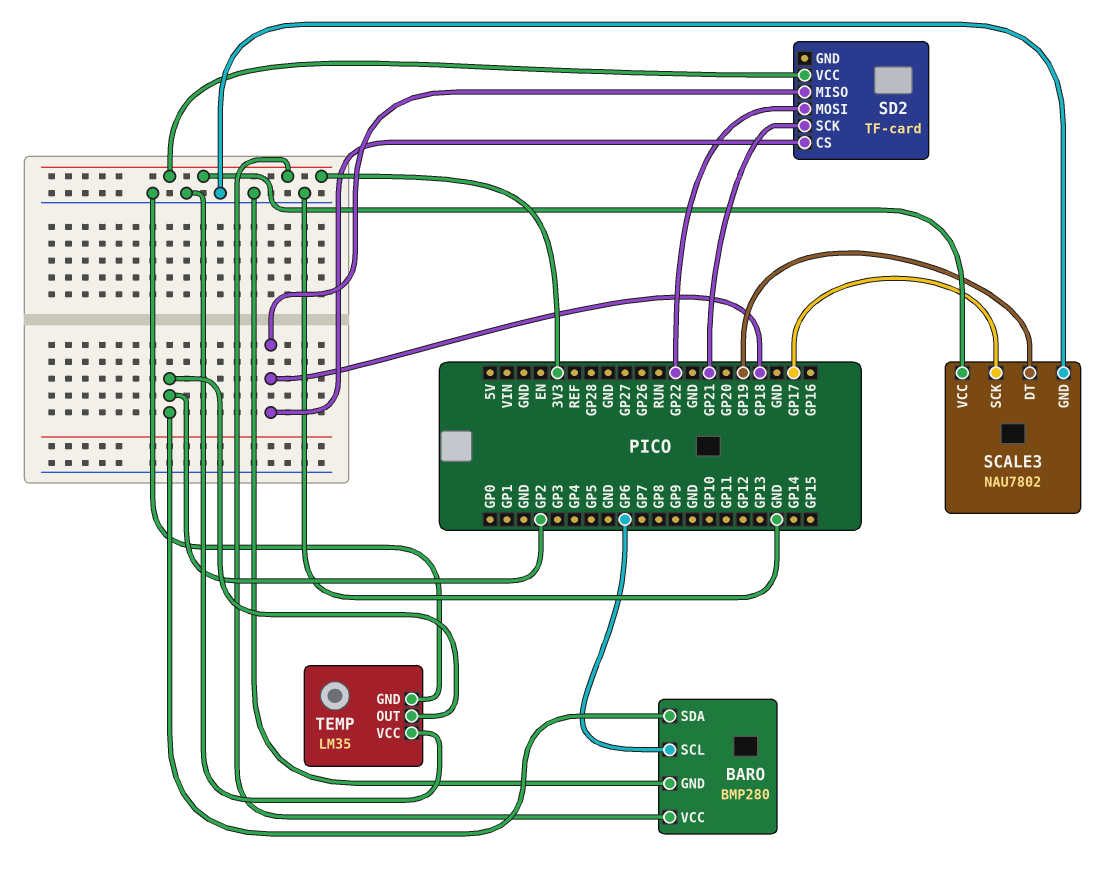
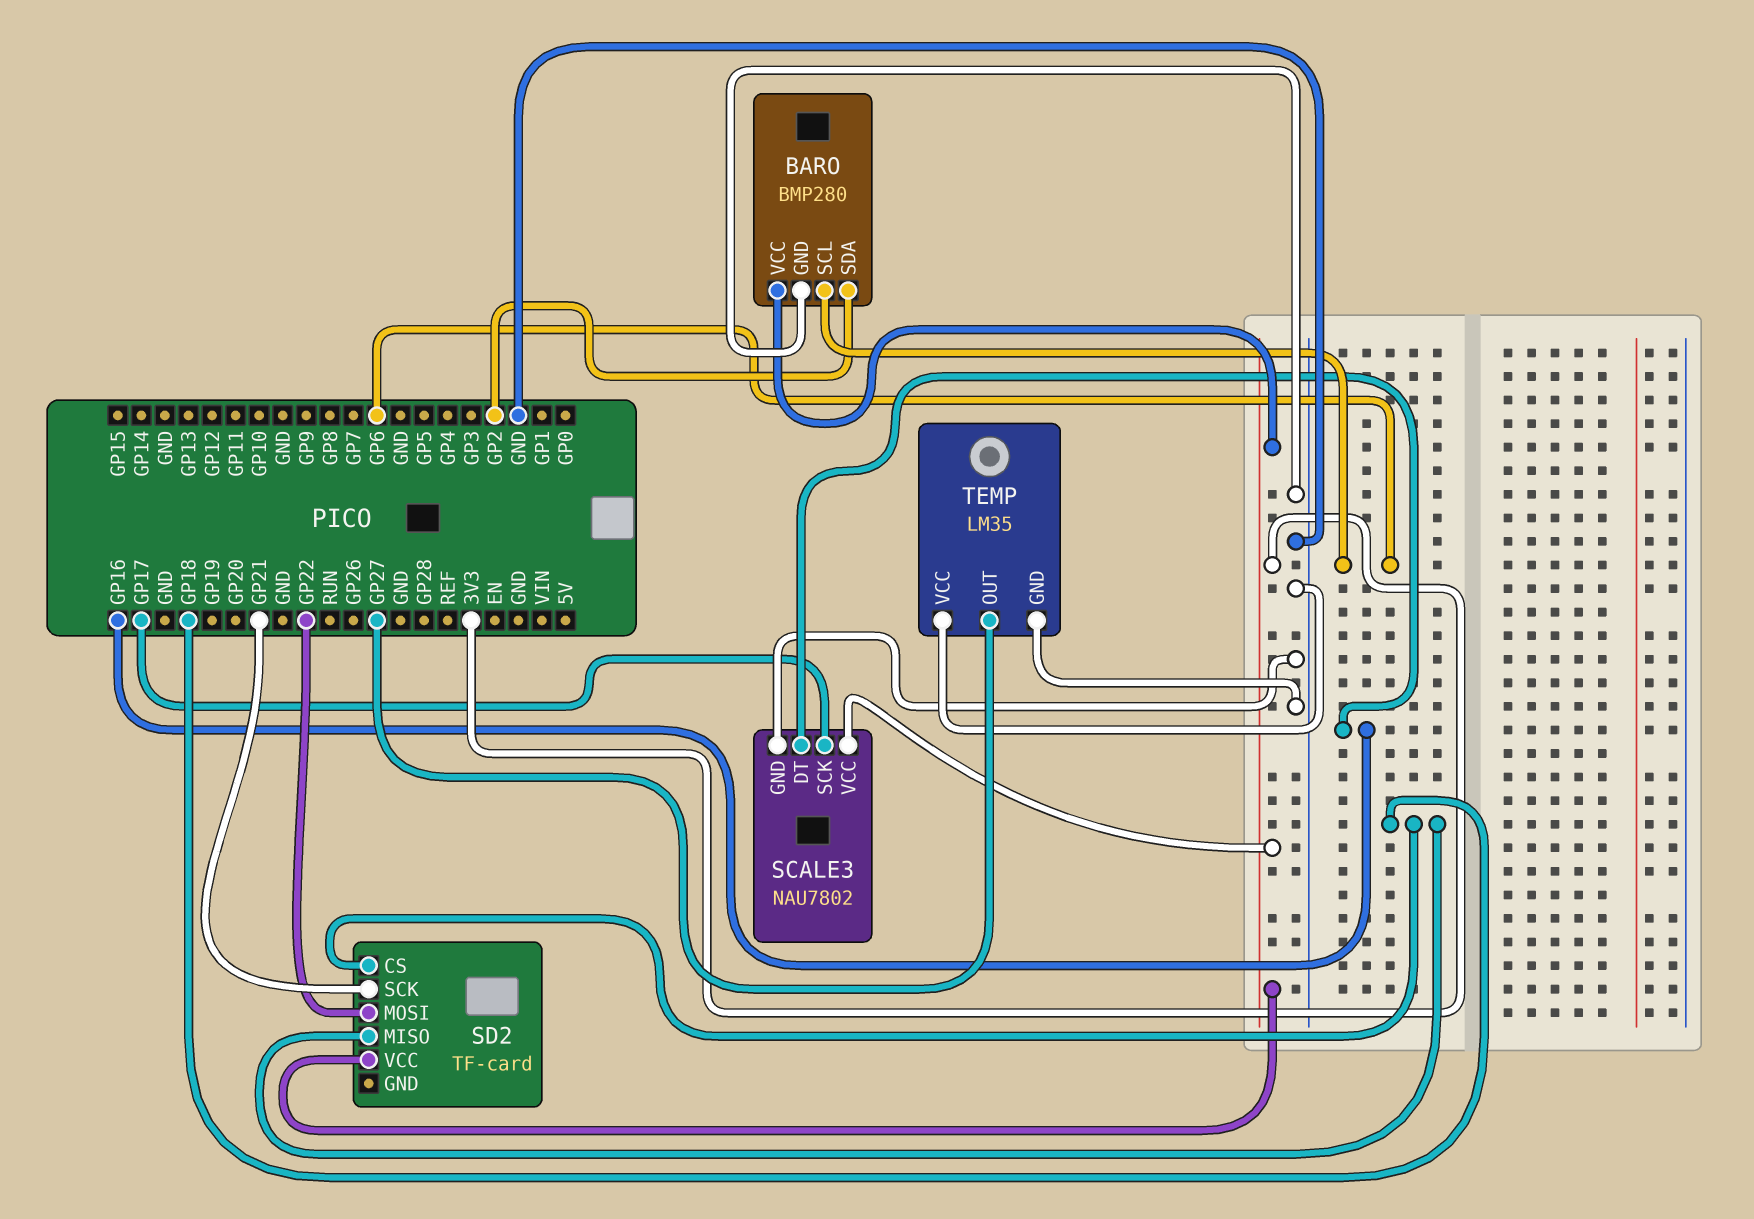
SCALE3 pin DT: GP19 -> GP16
TEMP pin OUT: GP2 -> GP27

